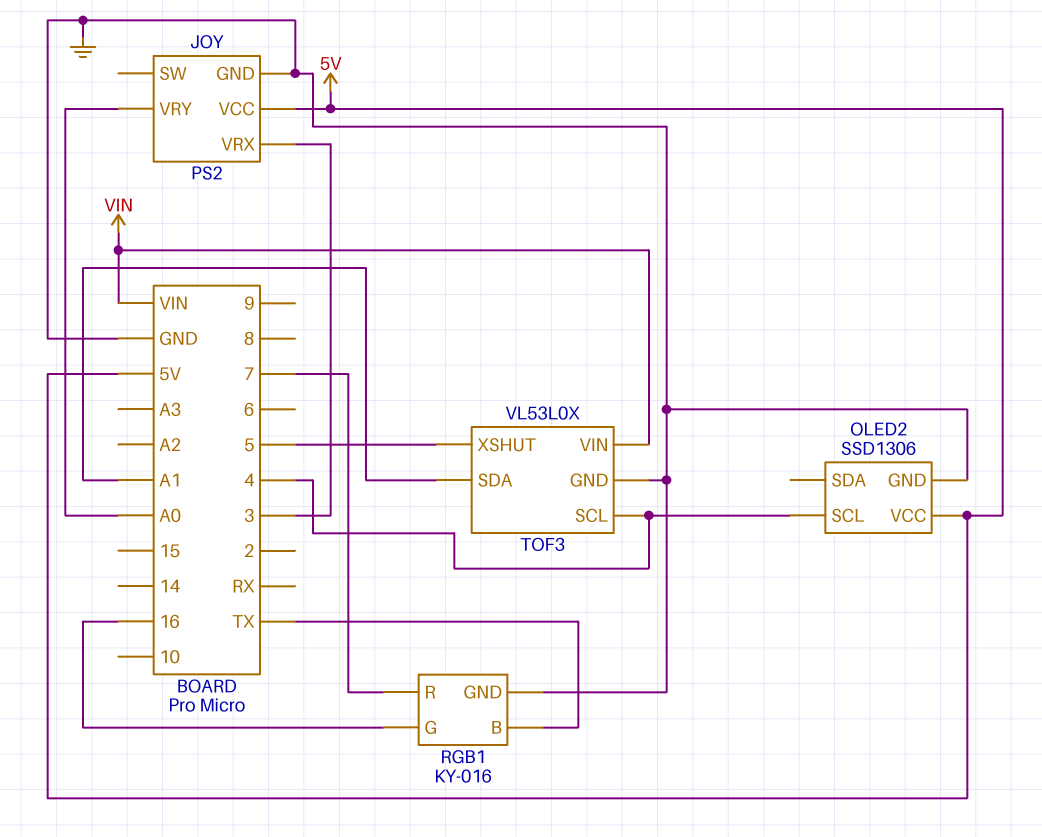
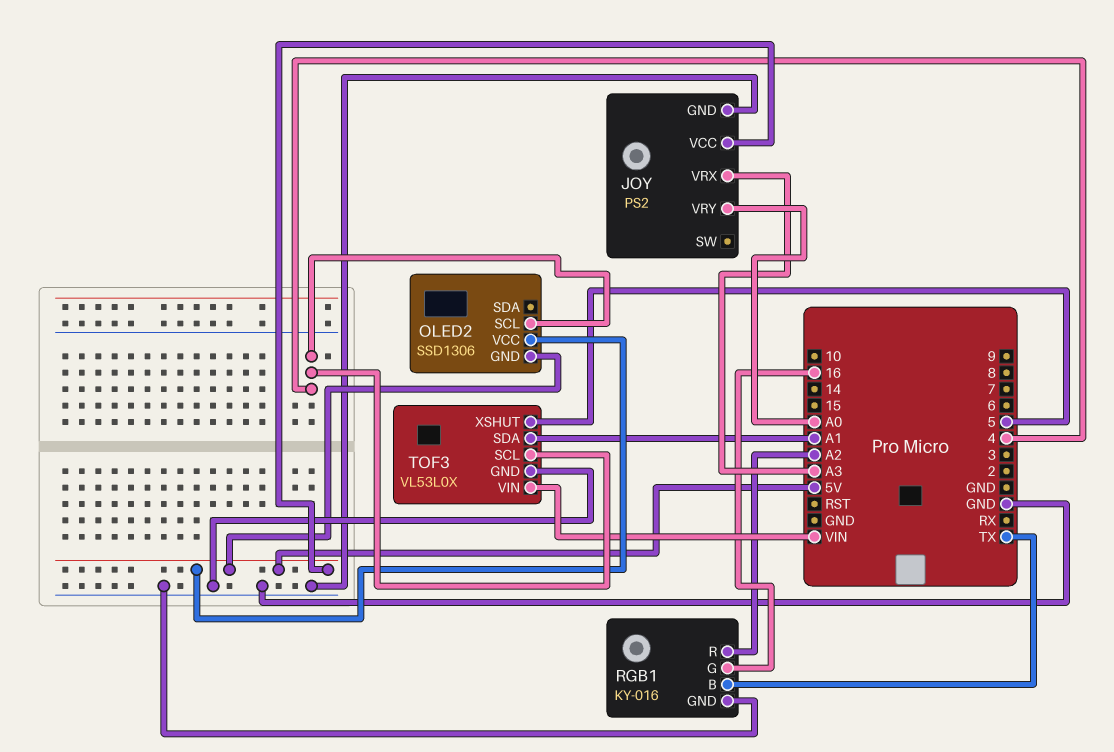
JOY pin VRX: 3 -> A3
OLED2 pin GND: GND -> 5V
RGB1 pin R: 7 -> A2

